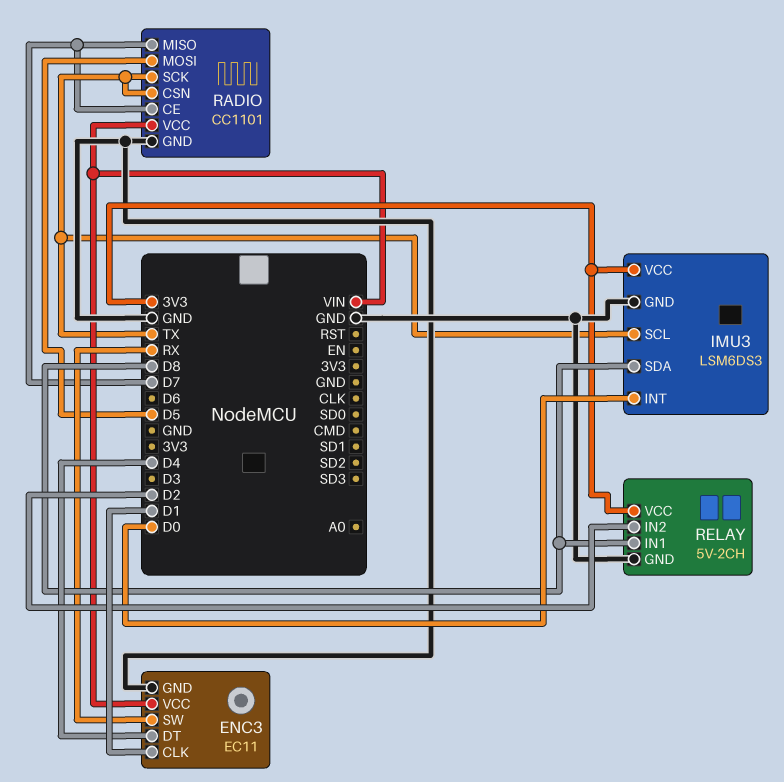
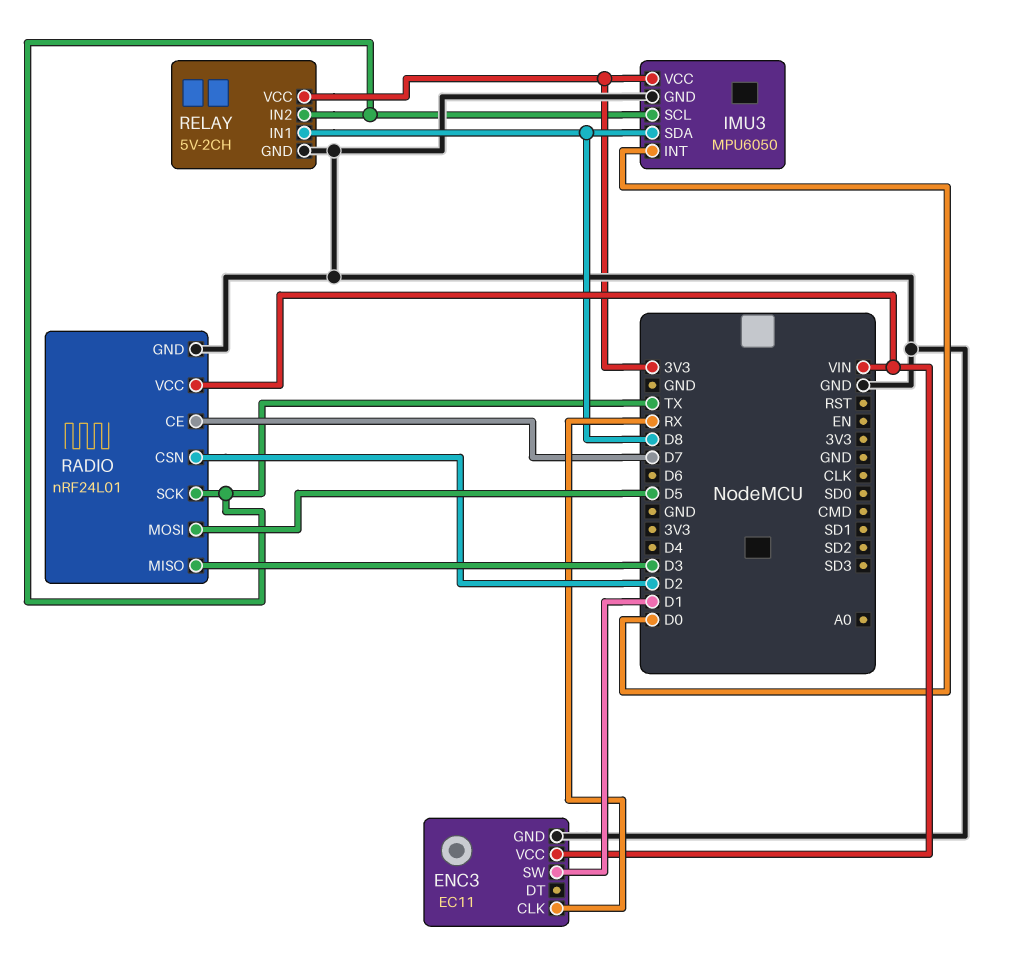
ENC3 pin CLK: D1 -> RX
ENC3 pin DT: D4 -> none
ENC3 pin SW: RX -> D1
IMU3: LSM6DS3 -> MPU6050
RADIO: CC1101 -> nRF24L01
RADIO pin CSN: TX -> D2
RADIO pin MISO: D7 -> D3
RELAY pin IN2: D2 -> TX

